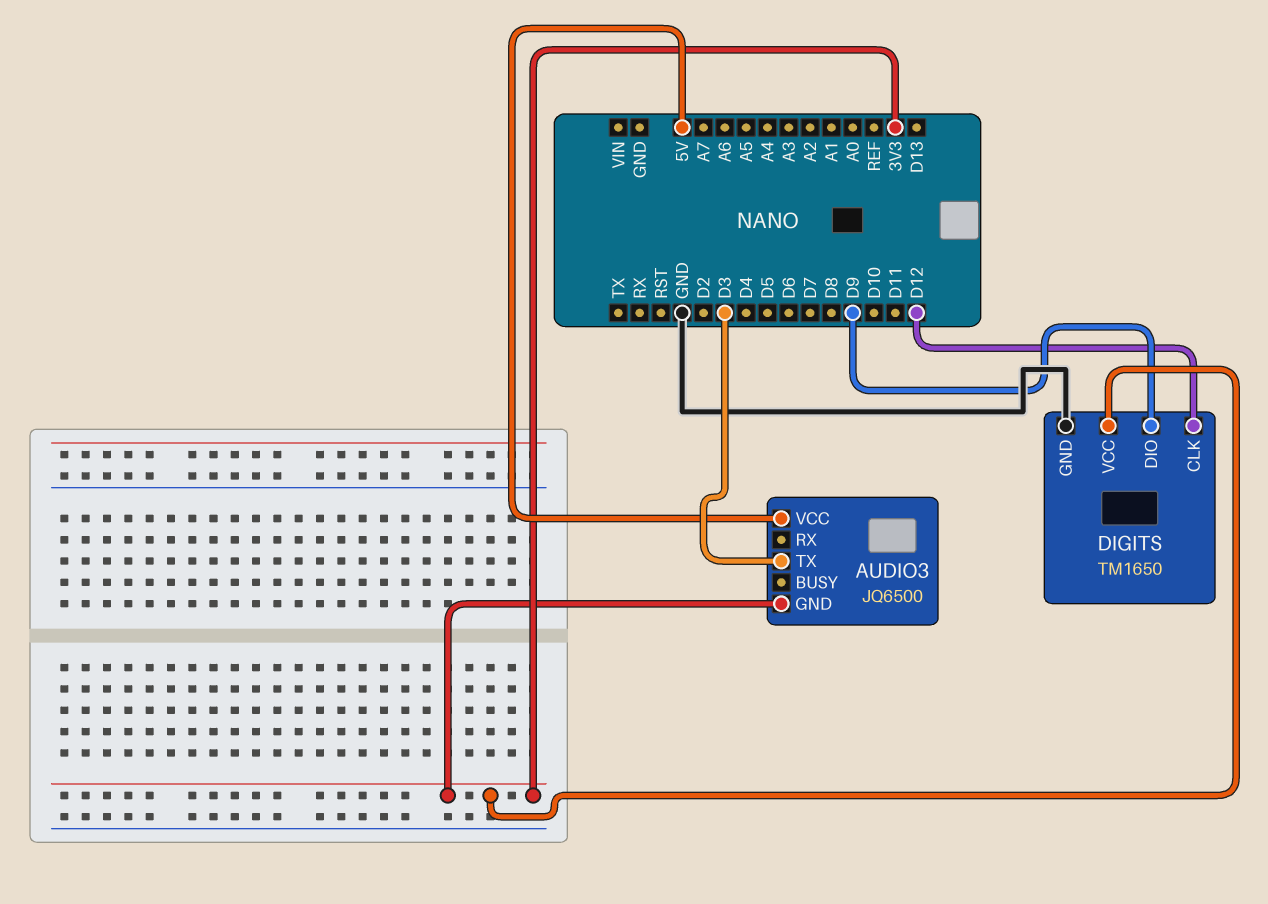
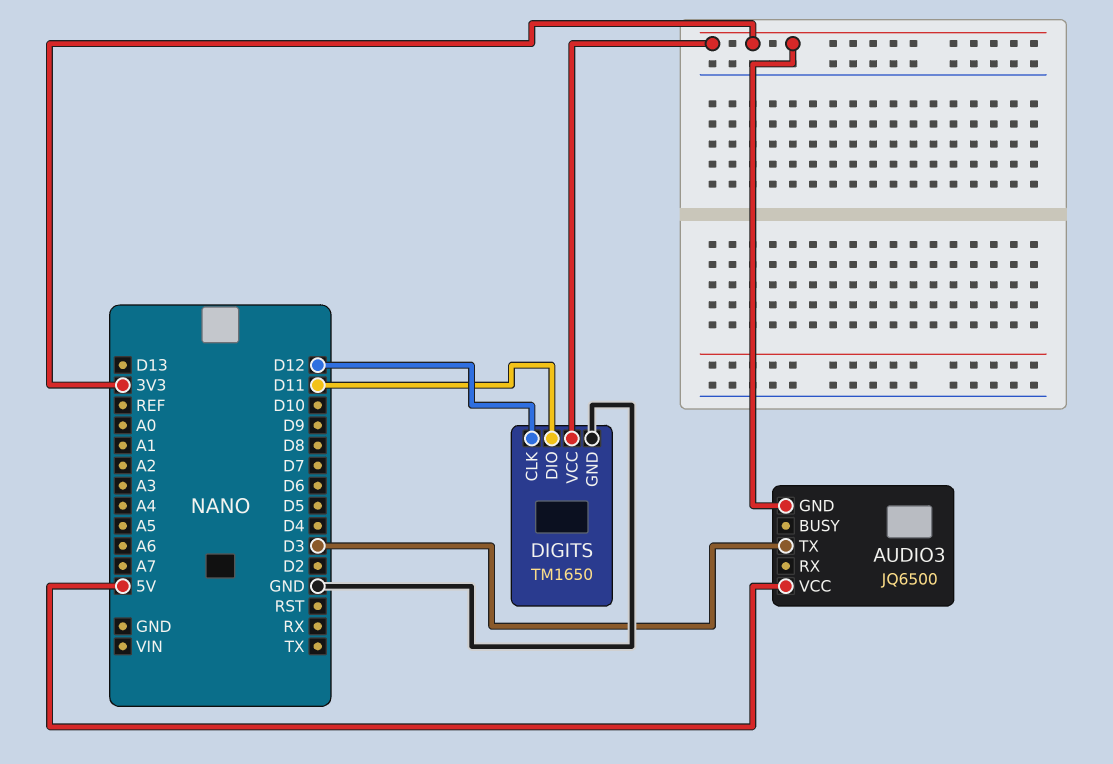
DIGITS pin DIO: D9 -> D11

